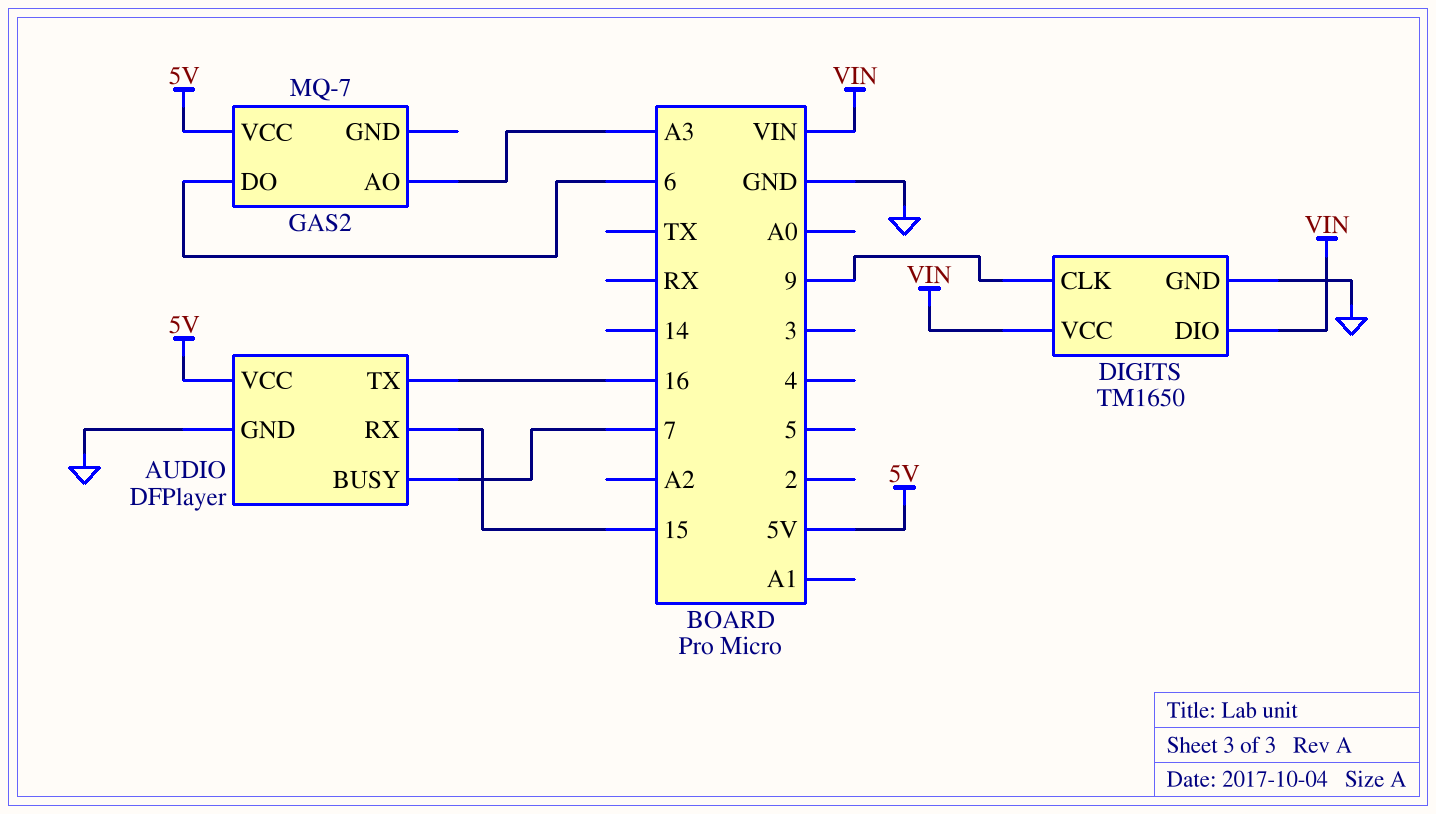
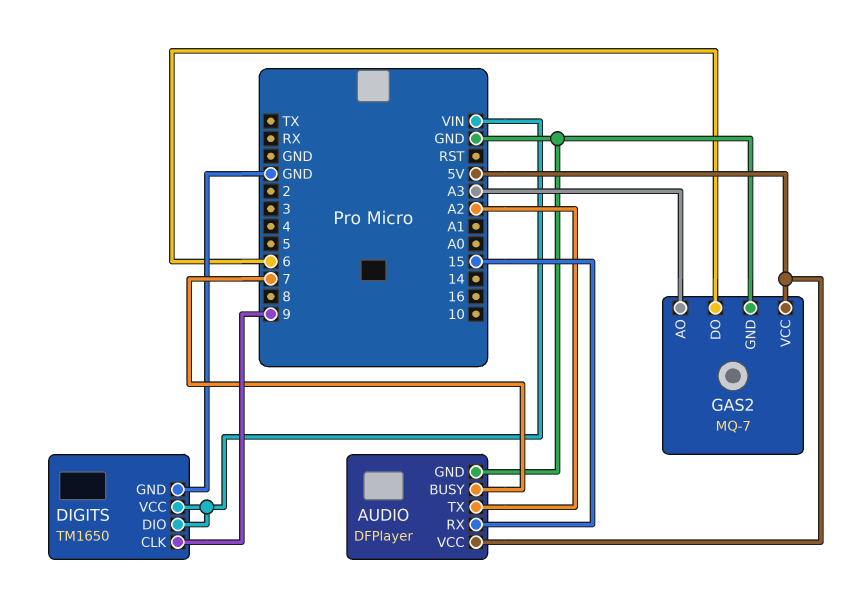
AUDIO pin TX: 16 -> A2
GAS2 pin GND: none -> GND

